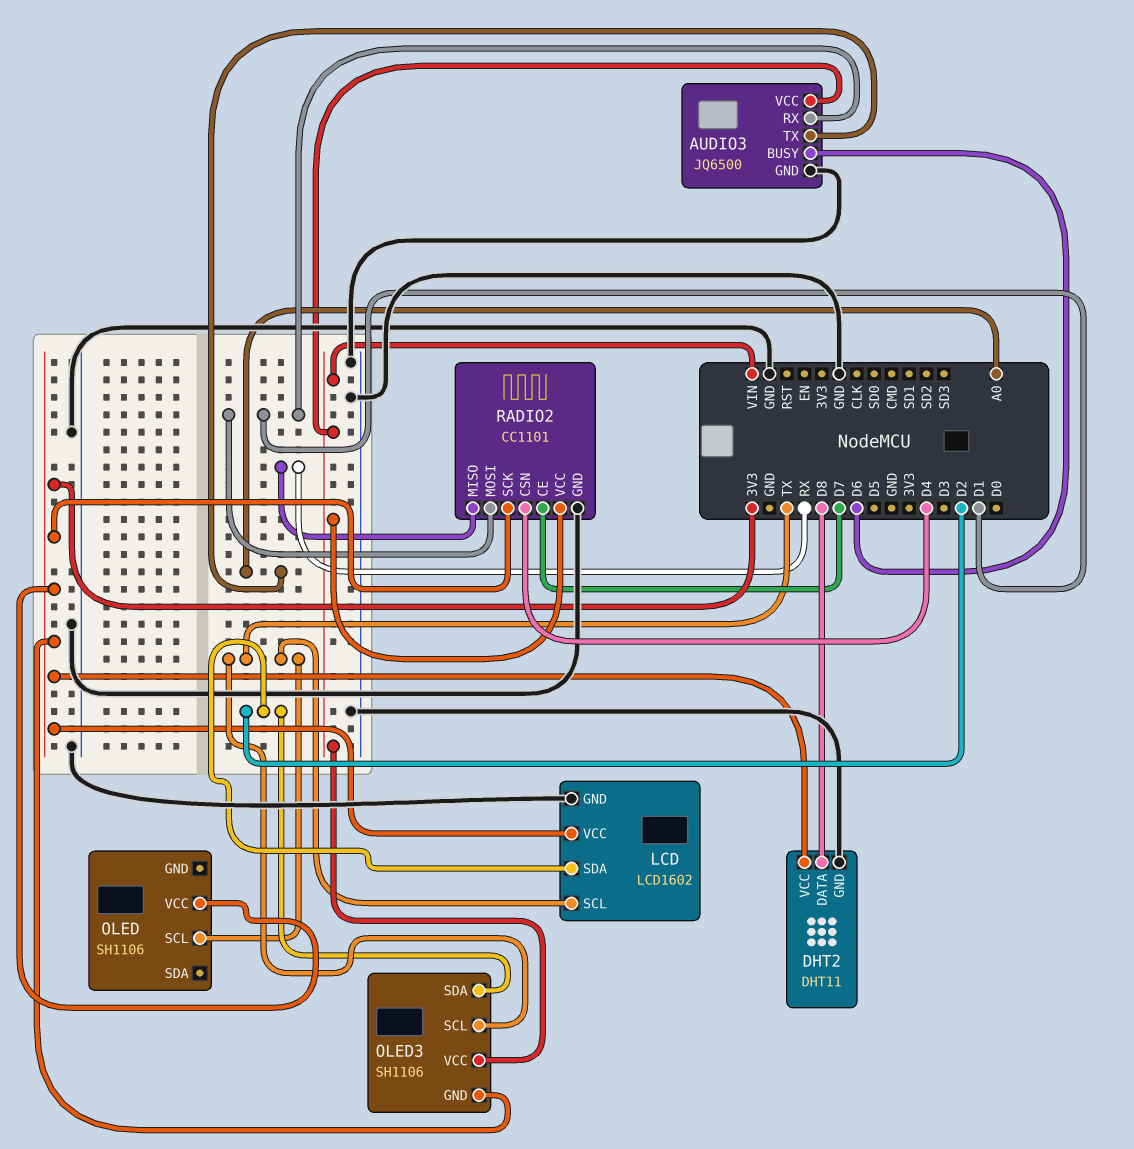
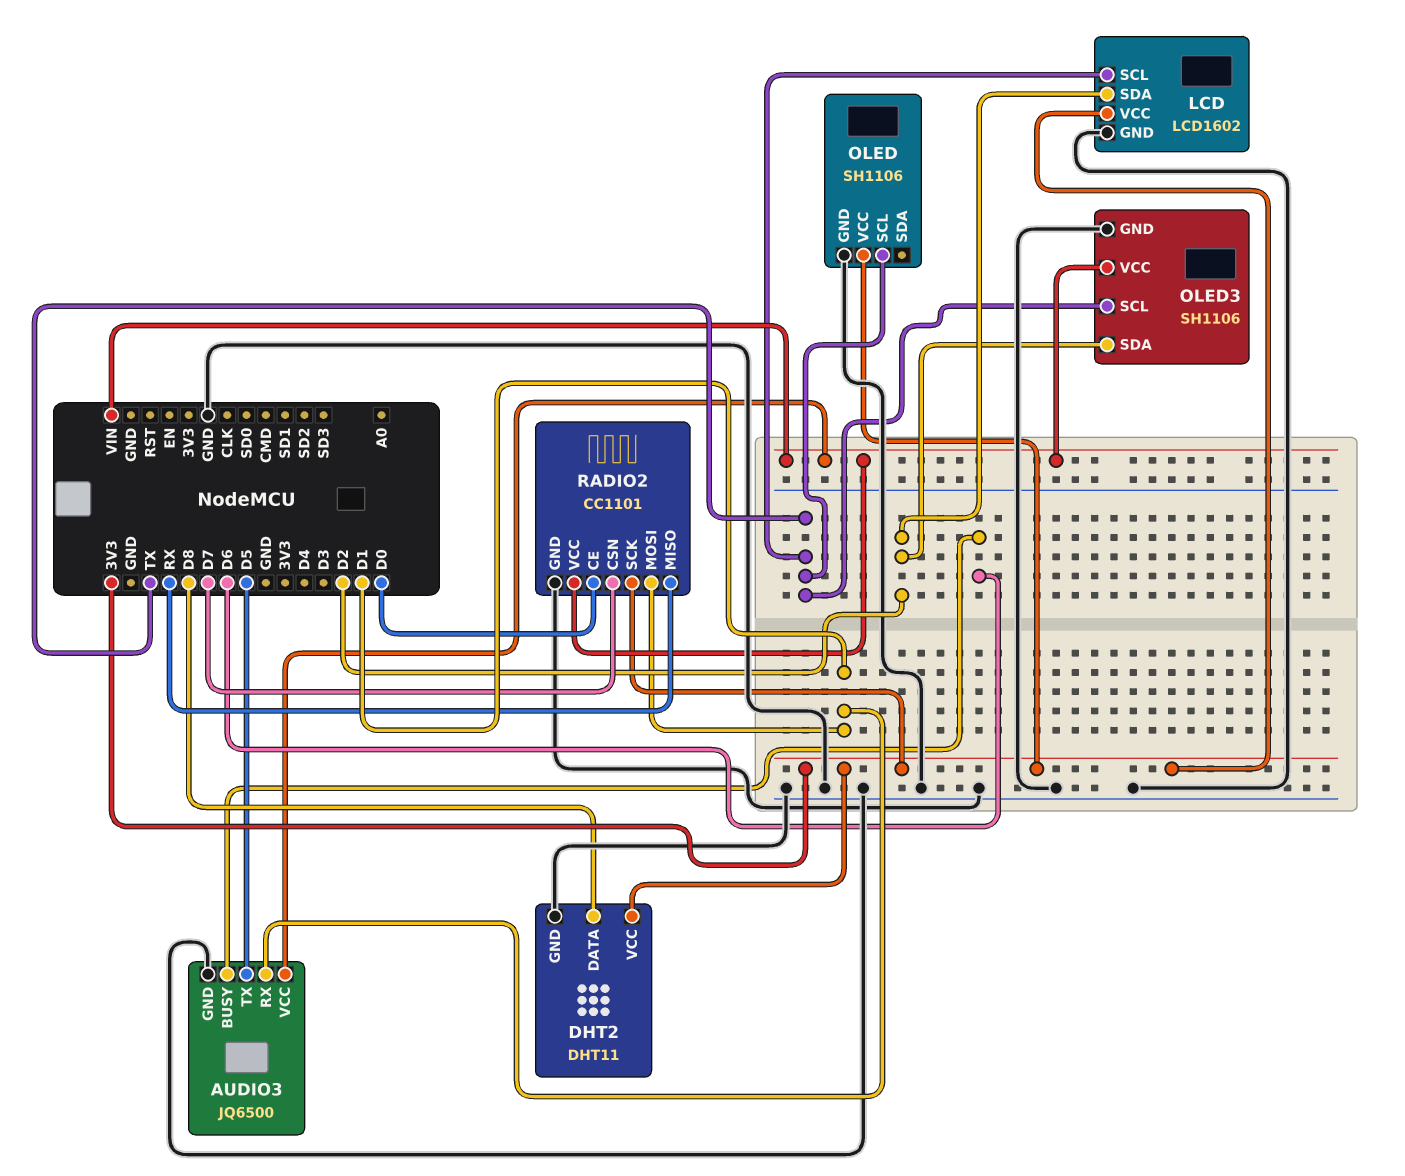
AUDIO3 pin TX: A0 -> D5
OLED pin GND: none -> GND
OLED3 pin GND: 3V3 -> GND
RADIO2 pin CE: D7 -> D0
RADIO2 pin CSN: D4 -> D7

